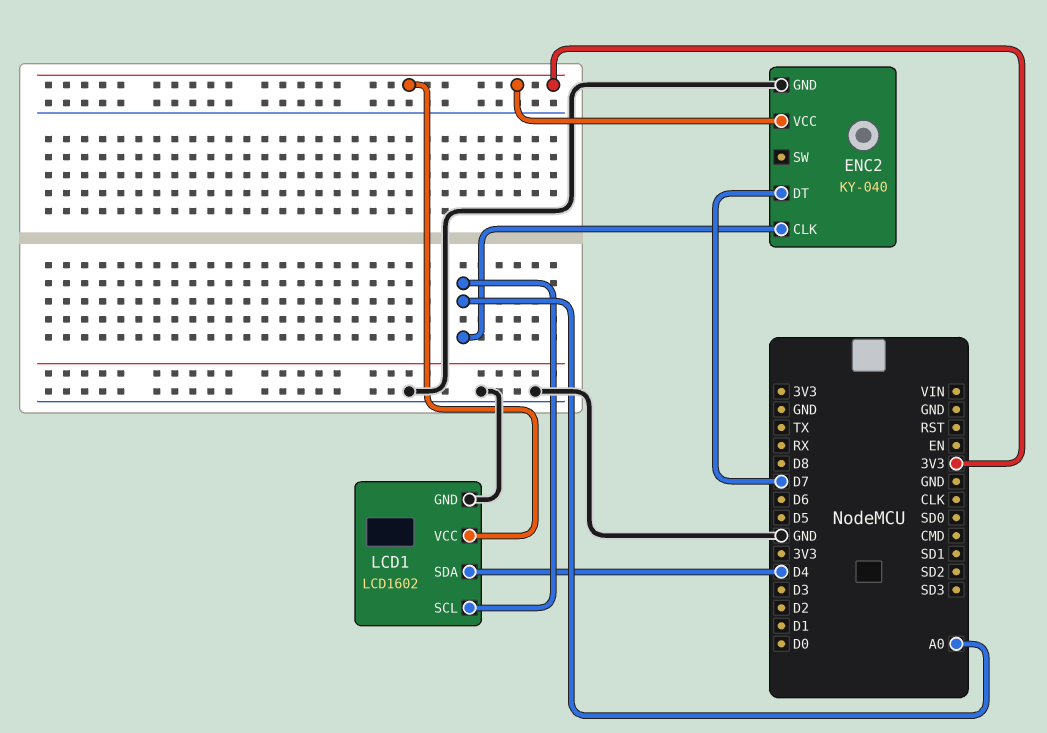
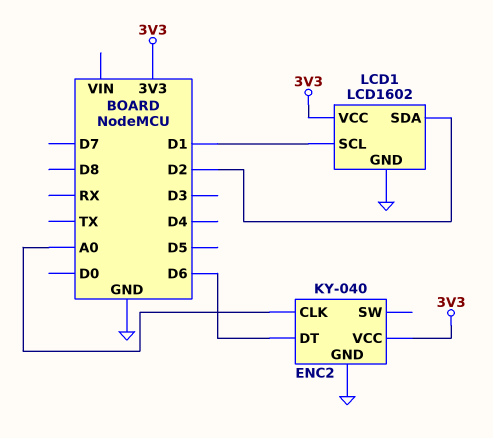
ENC2 pin DT: D7 -> D6
LCD1 pin SCL: A0 -> D1
LCD1 pin SDA: D4 -> D2

